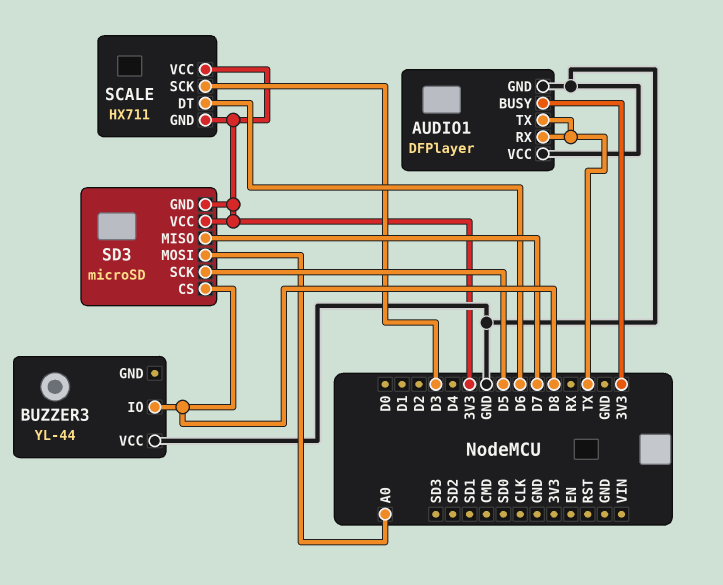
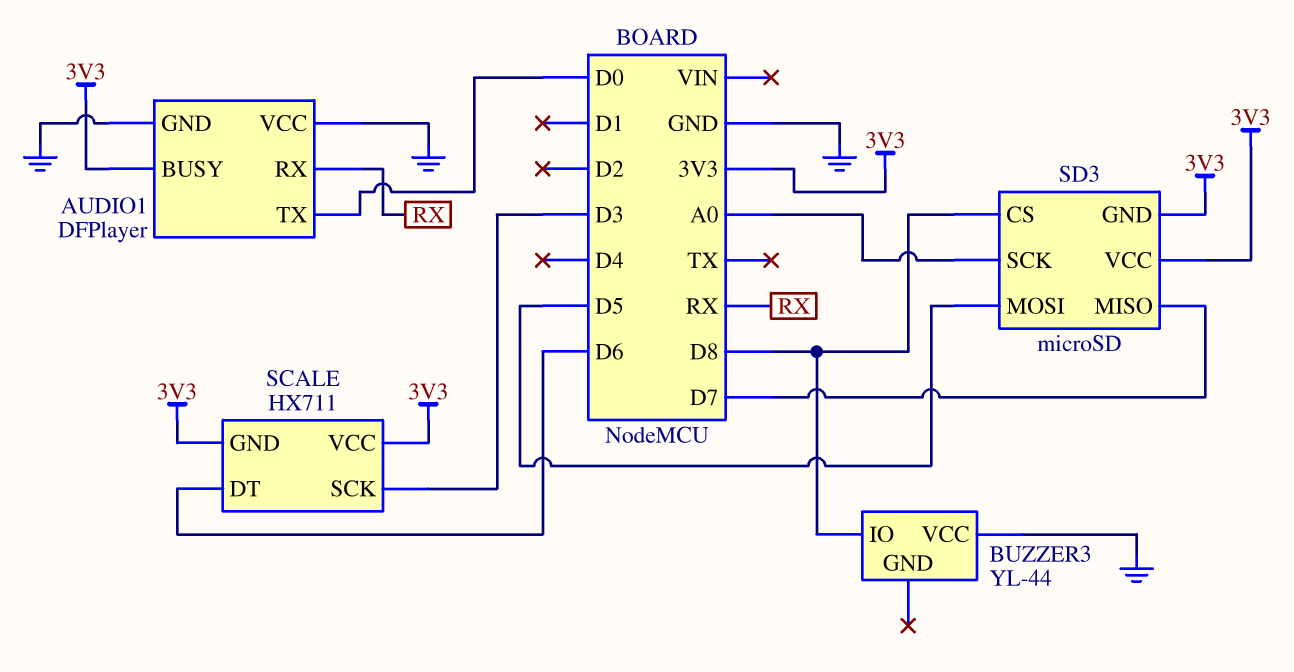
AUDIO1 pin RX: TX -> RX
AUDIO1 pin TX: TX -> D0
SD3 pin MOSI: A0 -> D5
SD3 pin SCK: D5 -> A0

